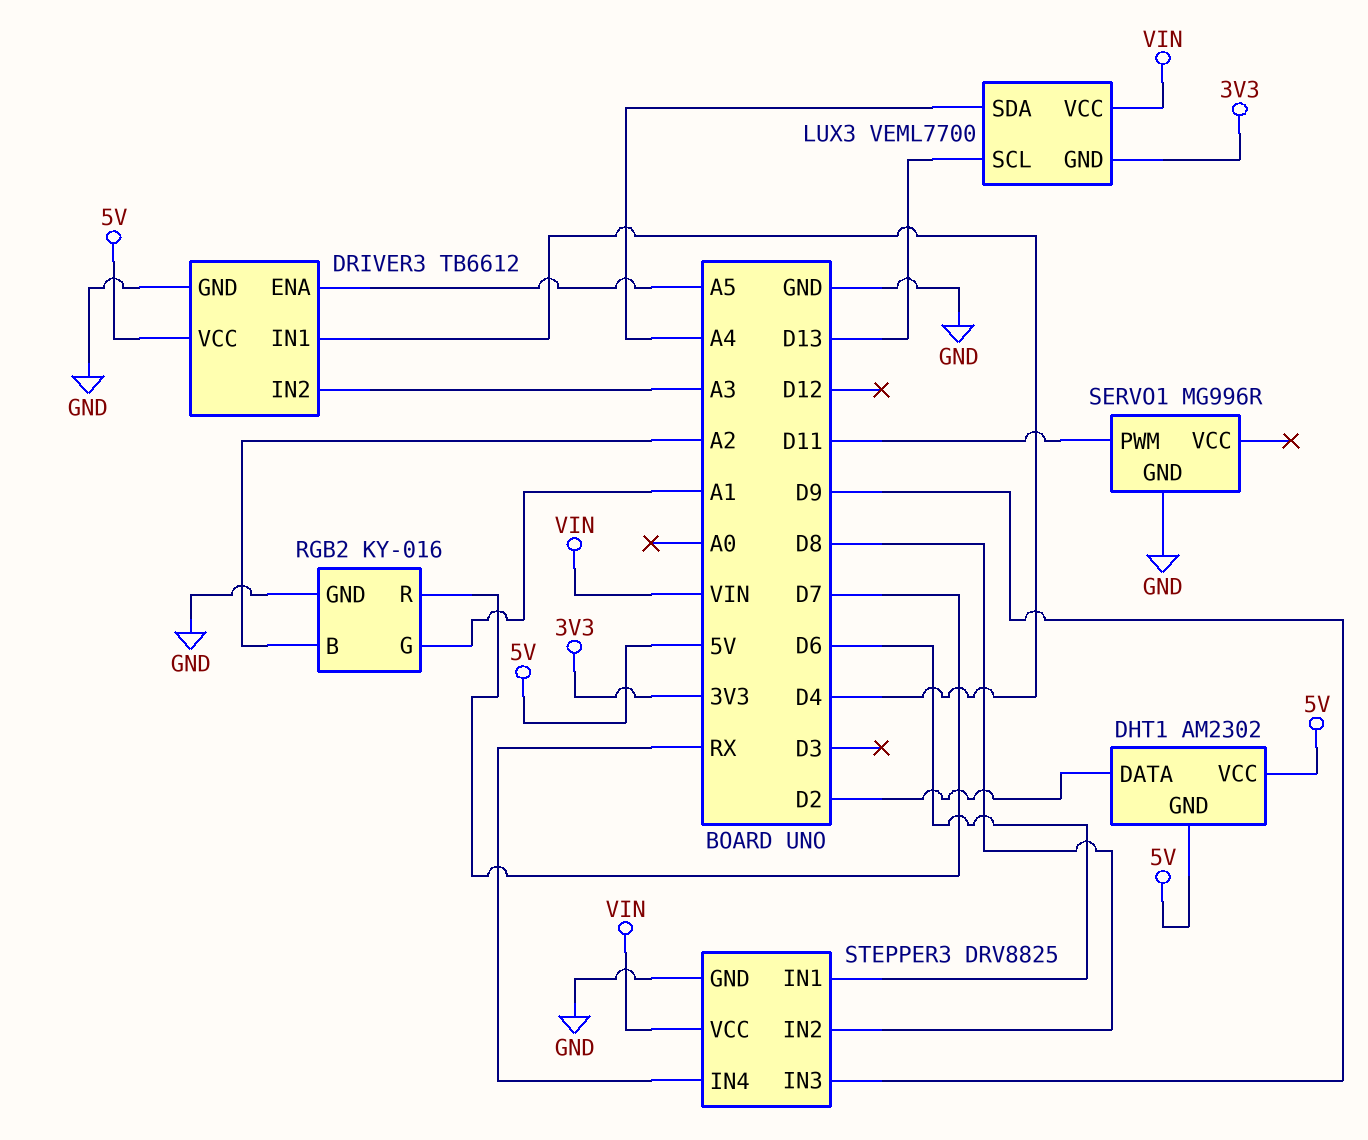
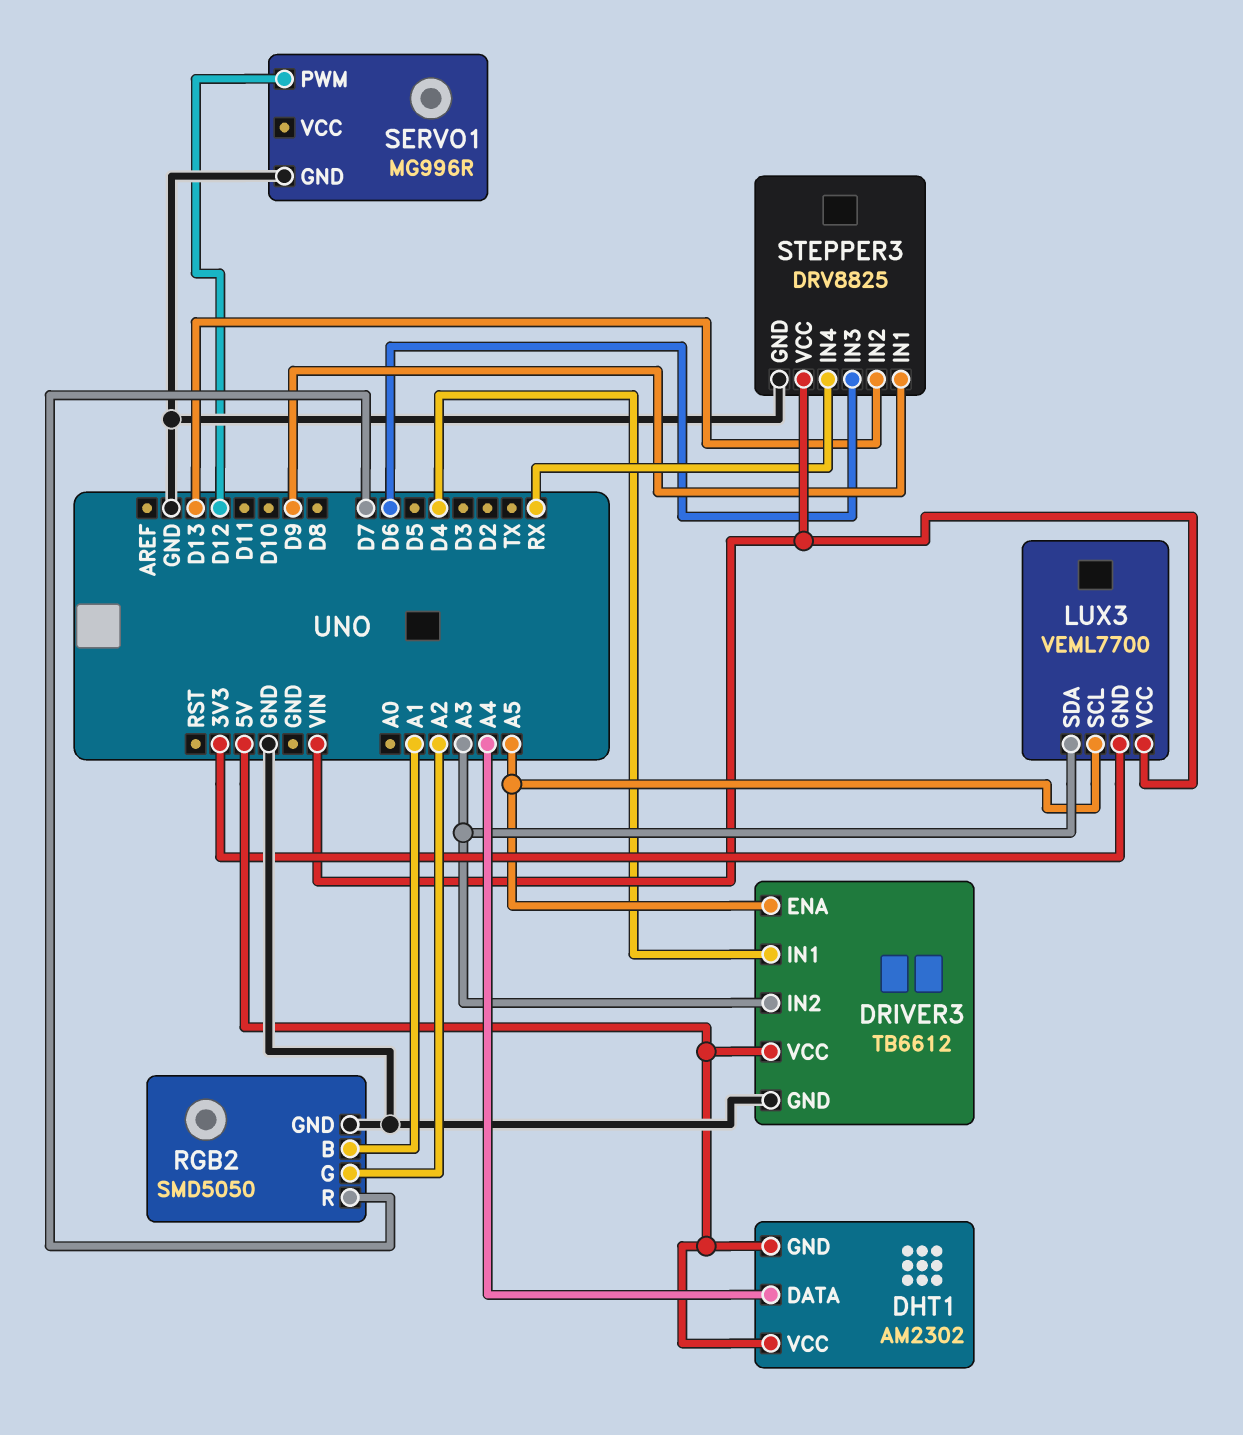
DHT1 pin DATA: D2 -> A4
LUX3 pin SCL: D13 -> A5
LUX3 pin SDA: A4 -> A3
RGB2: KY-016 -> SMD5050
RGB2 pin B: A2 -> A1
RGB2 pin G: A1 -> A2
SERVO1 pin PWM: D11 -> D12
STEPPER3 pin IN1: D6 -> D9
STEPPER3 pin IN2: D8 -> D13
STEPPER3 pin IN3: D9 -> D6

